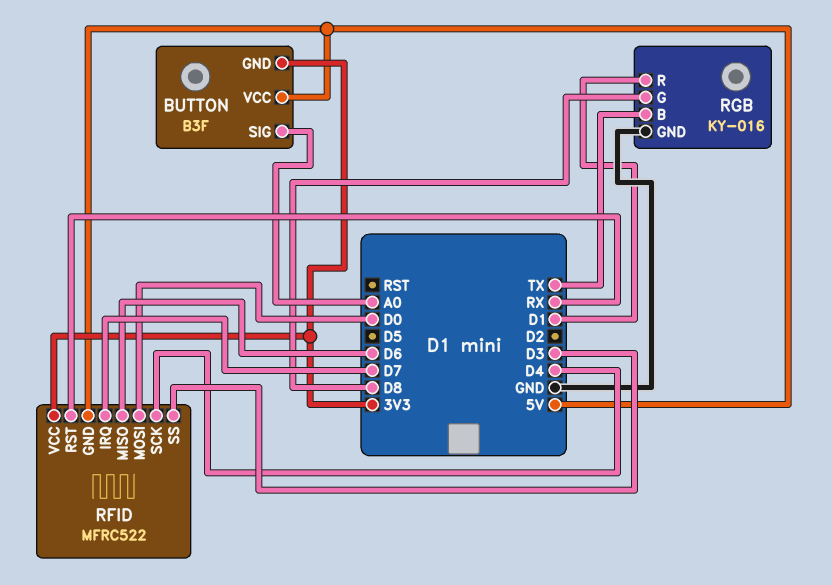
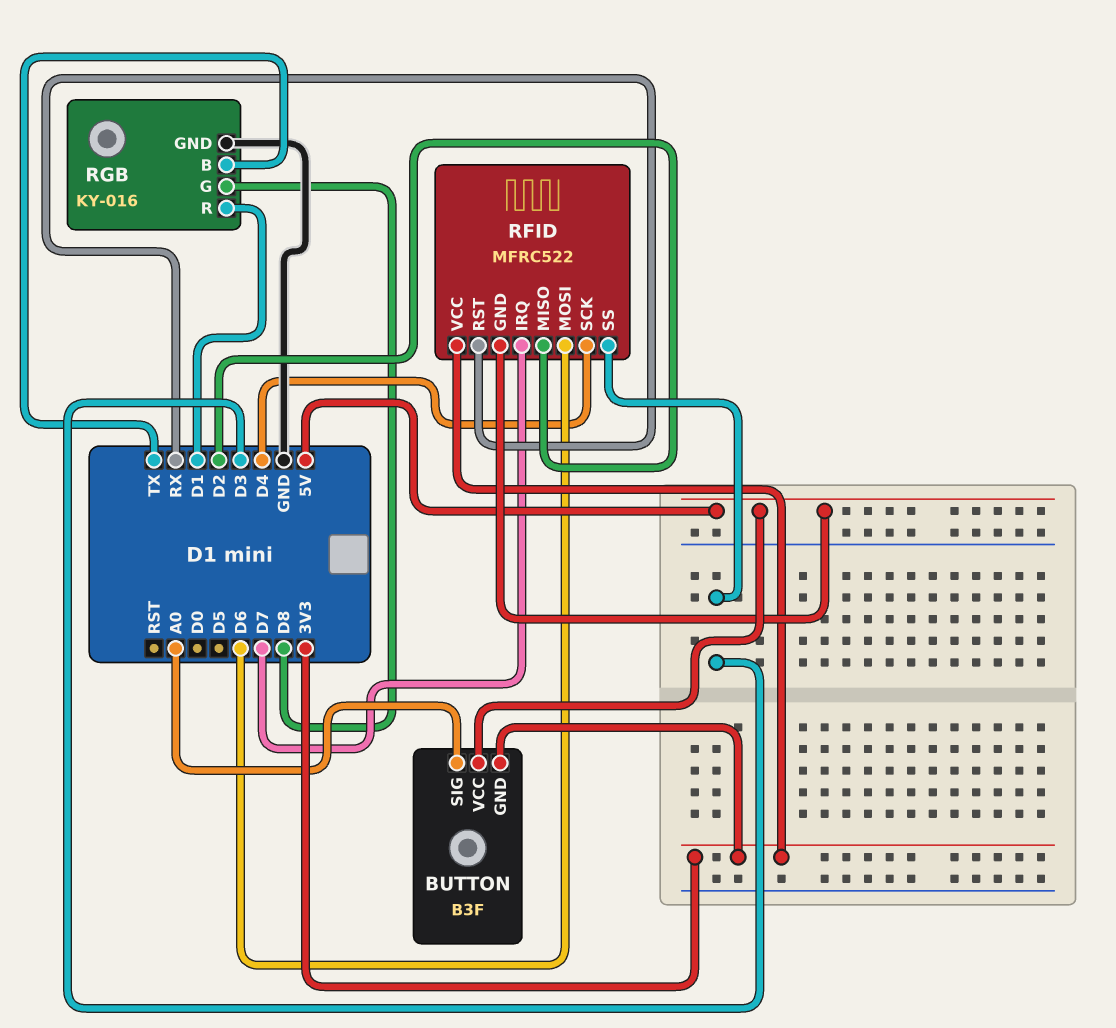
RFID pin MISO: D6 -> D2
RFID pin MOSI: D0 -> D6

